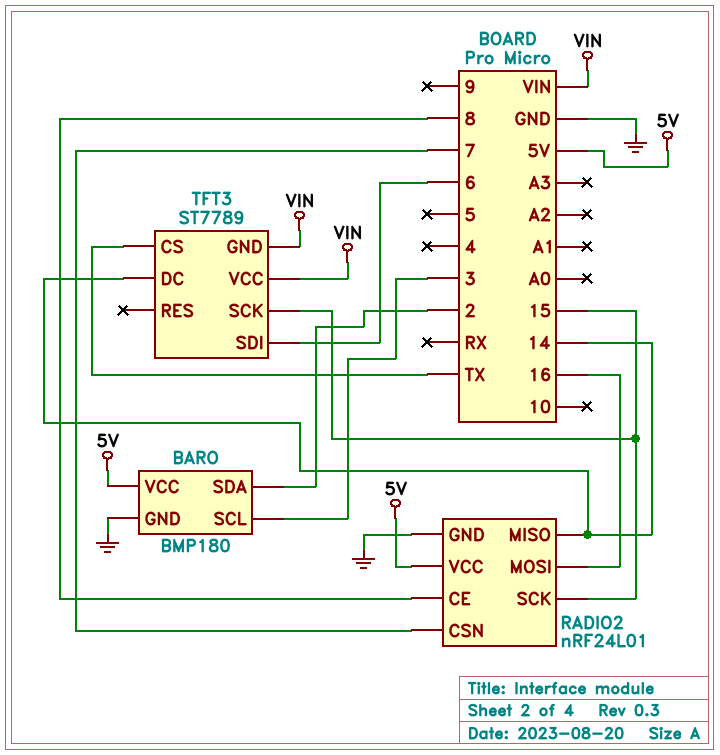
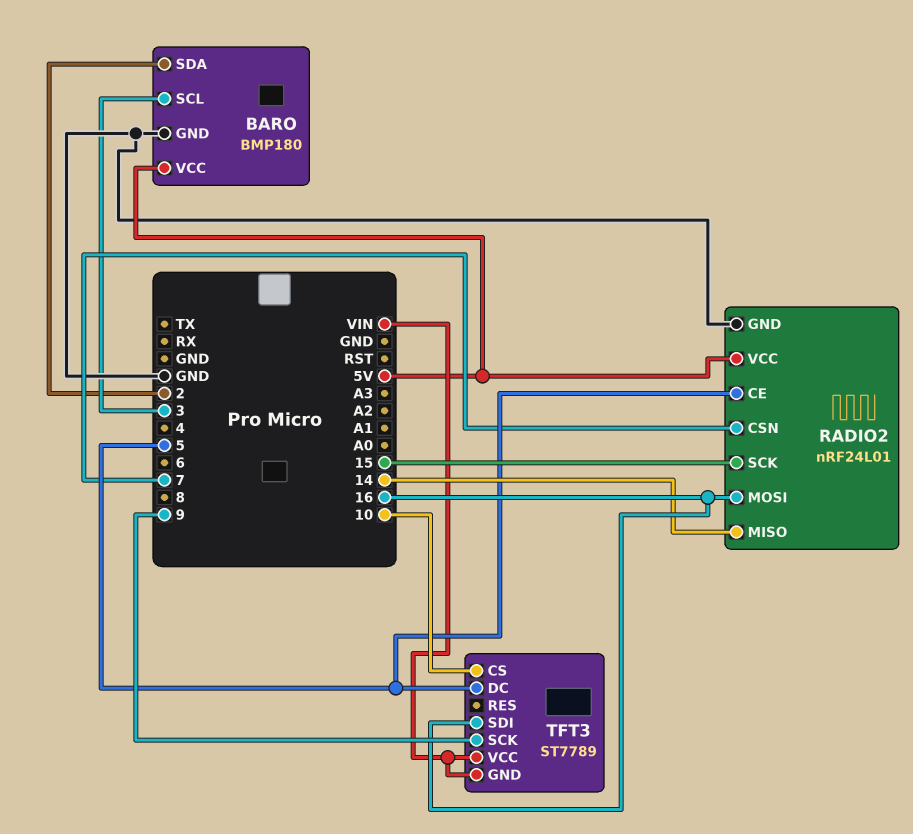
RADIO2 pin CE: 8 -> 5
TFT3 pin CS: TX -> 10
TFT3 pin DC: 14 -> 5
TFT3 pin SCK: 15 -> 9
TFT3 pin SDI: 6 -> 16

